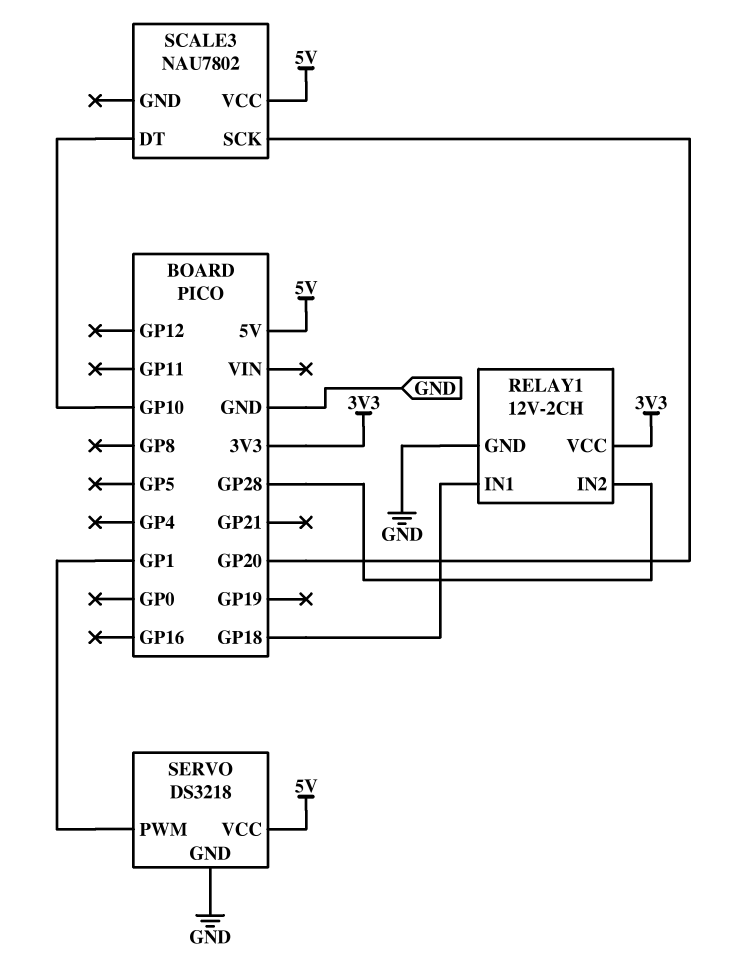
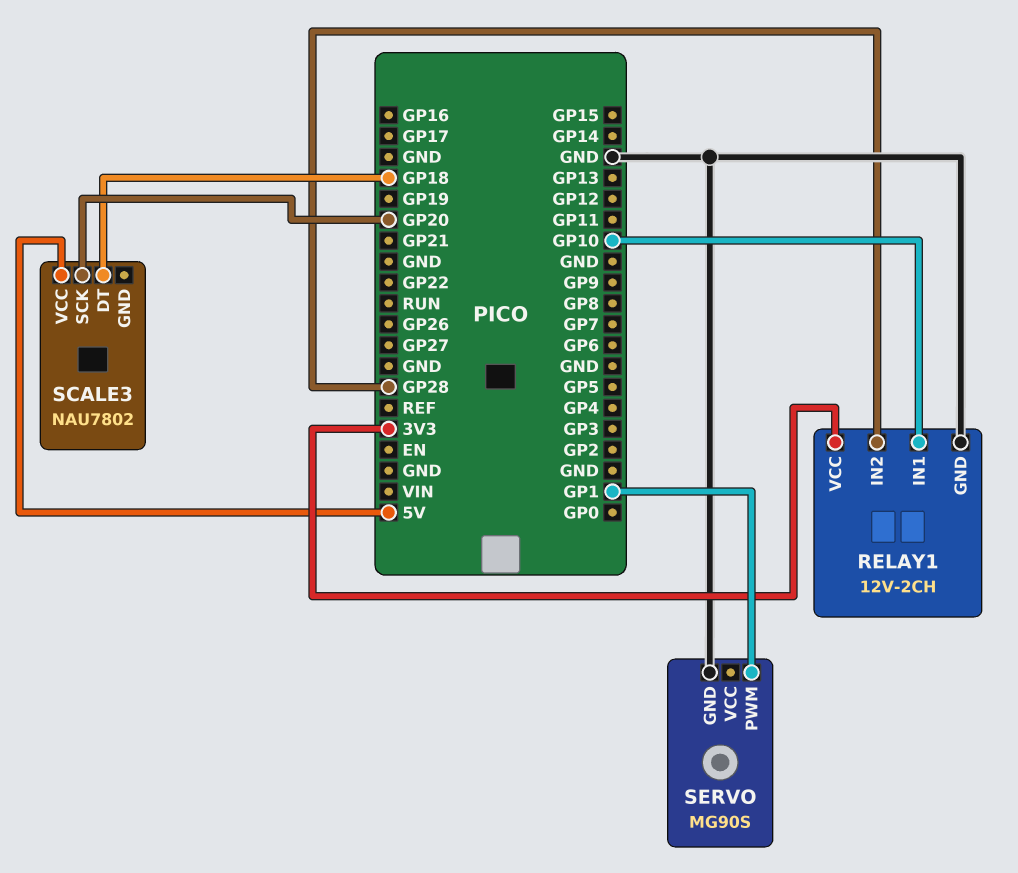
RELAY1 pin IN1: GP18 -> GP10
SCALE3 pin DT: GP10 -> GP18
SERVO: DS3218 -> MG90S
SERVO pin VCC: 5V -> none

